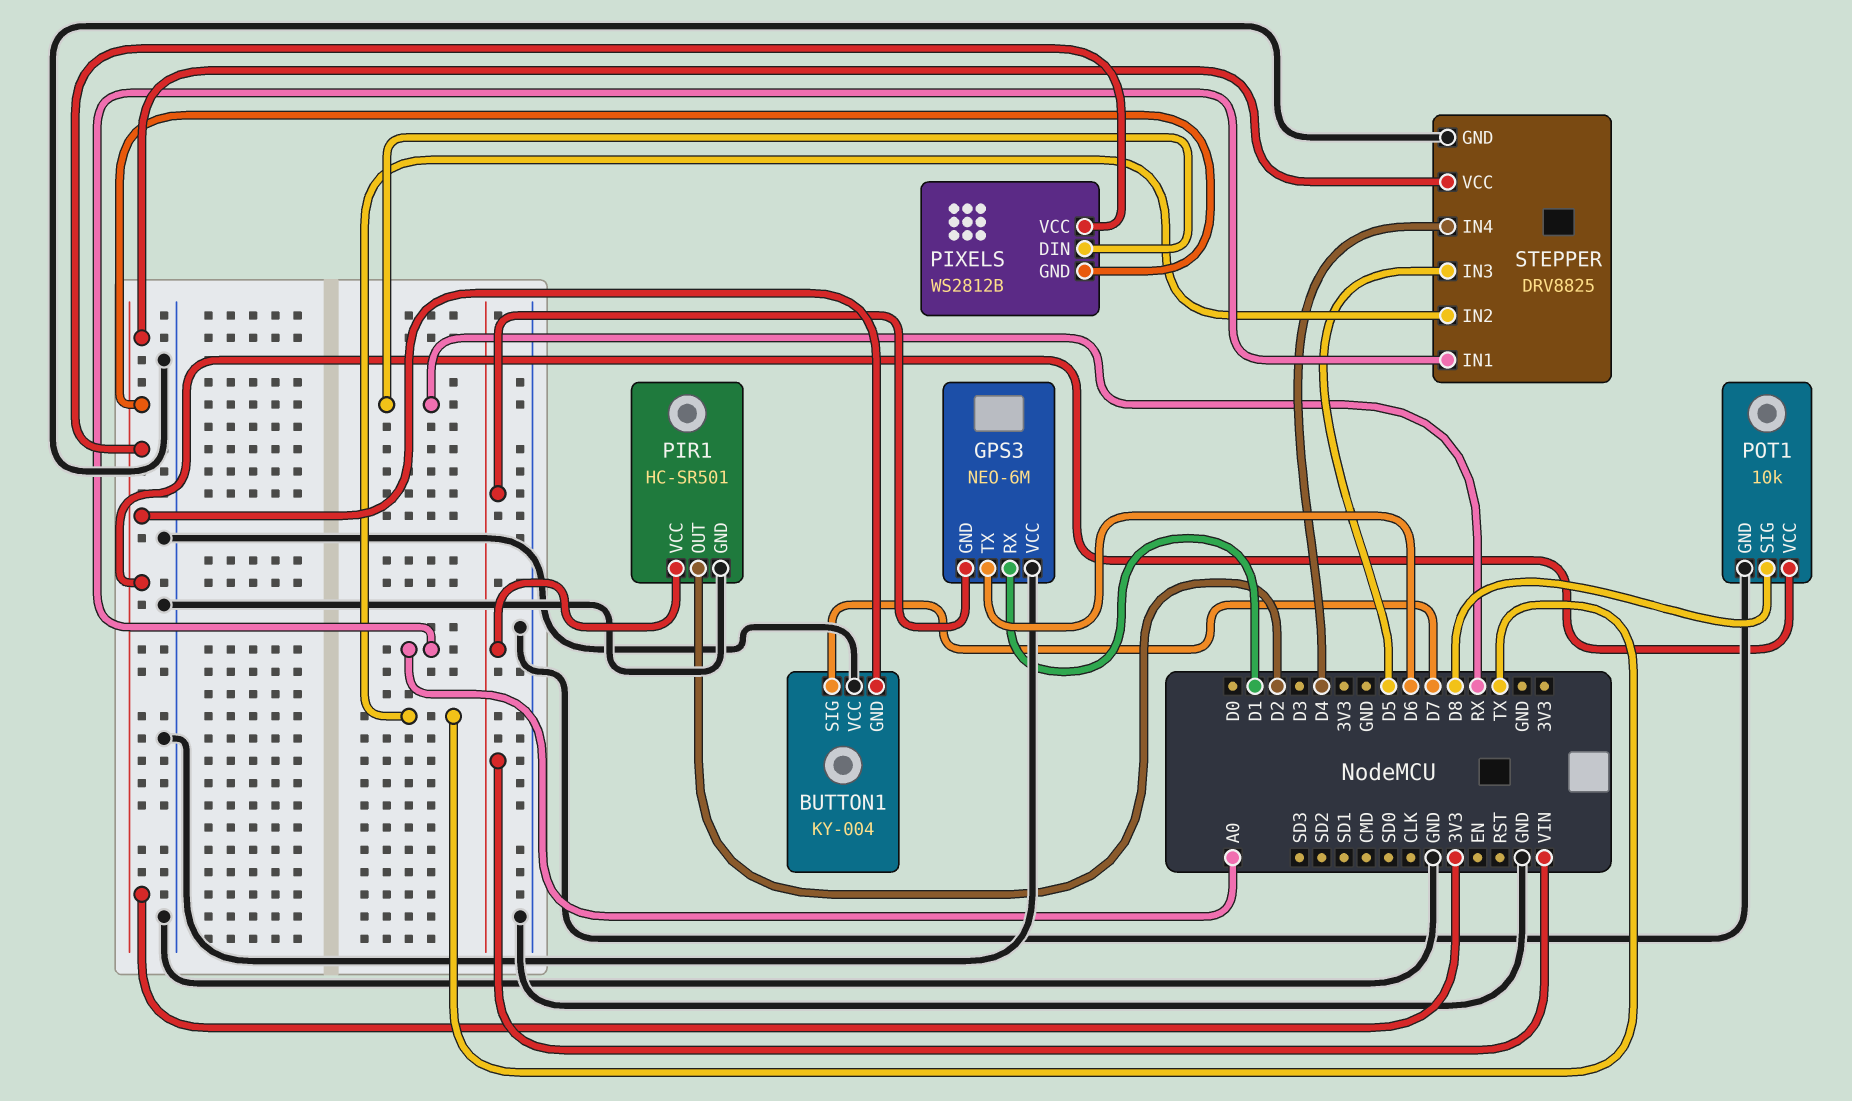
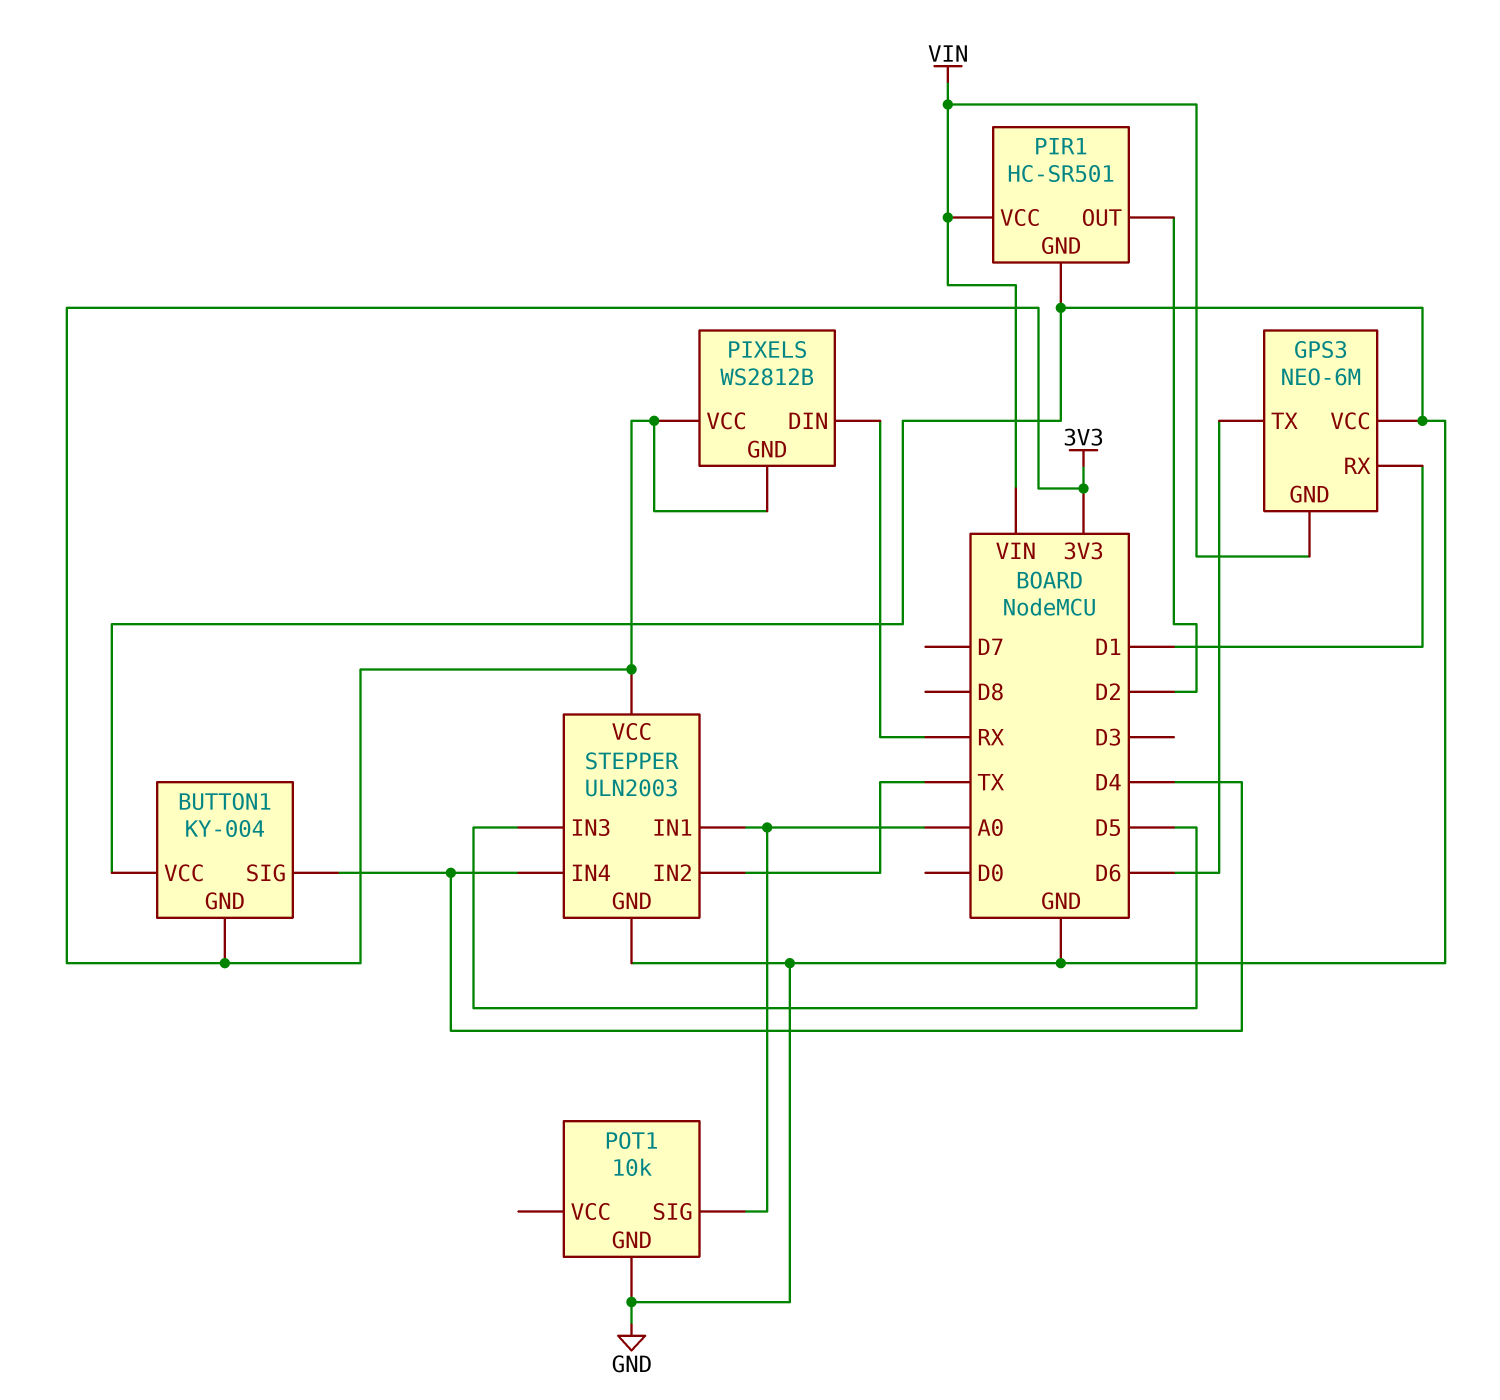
BUTTON1 pin SIG: D7 -> D4
POT1 pin SIG: D8 -> A0
POT1 pin VCC: 3V3 -> none
STEPPER: DRV8825 -> ULN2003

